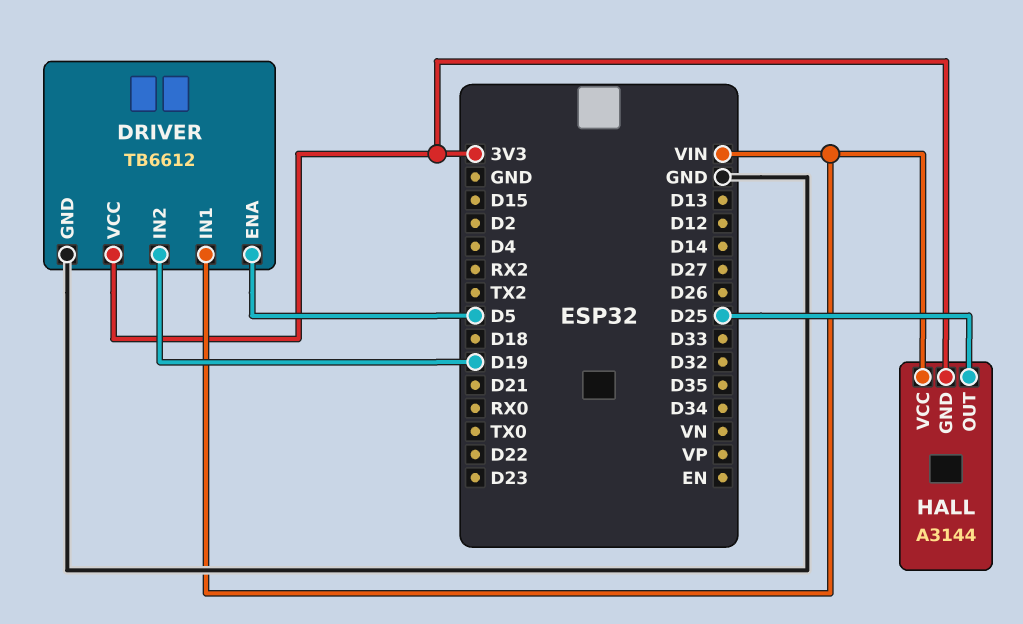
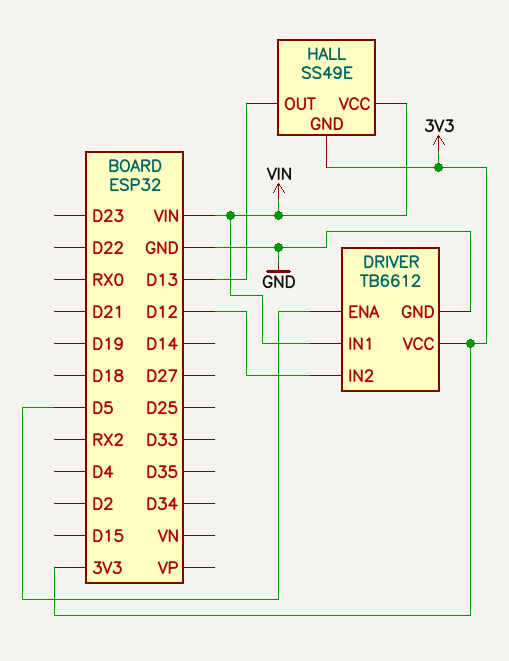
DRIVER pin IN2: D19 -> D12
HALL: A3144 -> SS49E
HALL pin OUT: D25 -> D13

